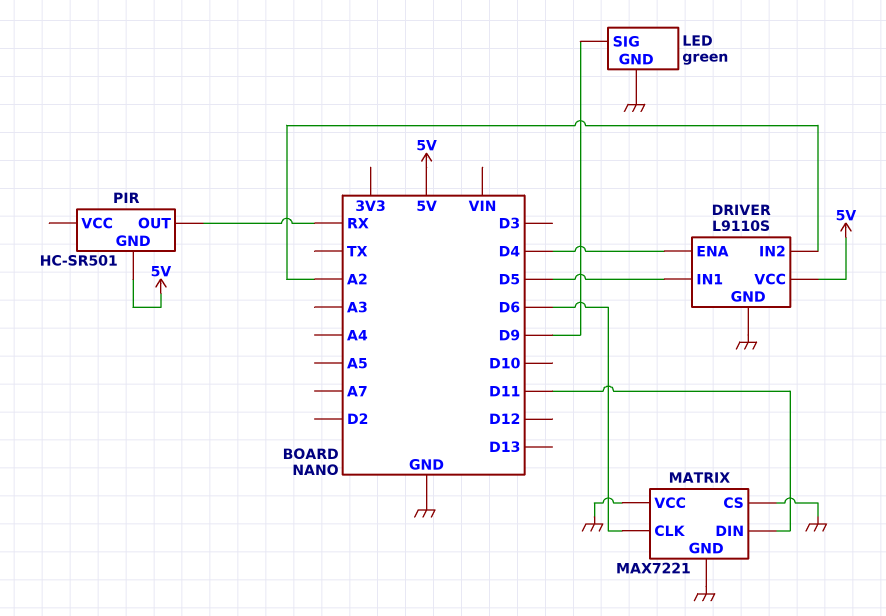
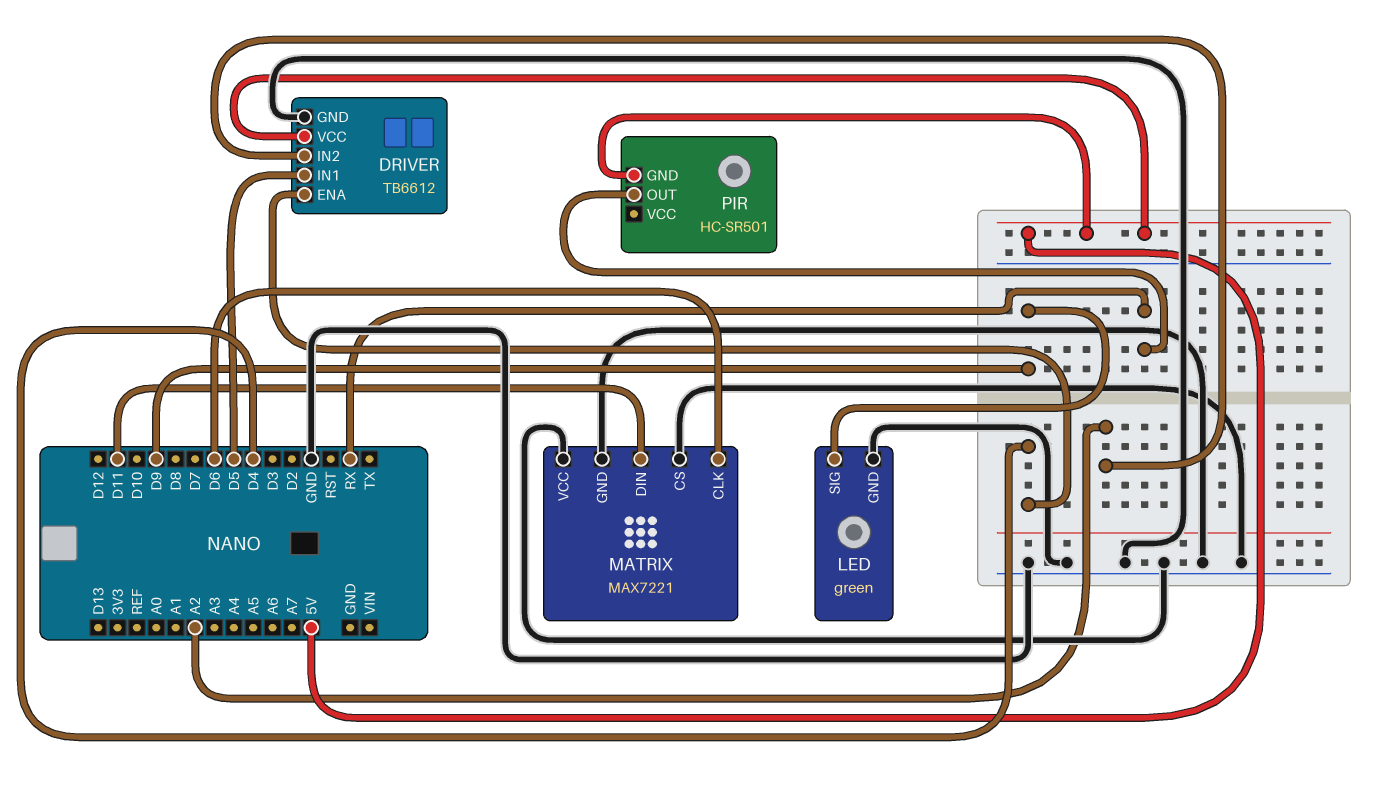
DRIVER: L9110S -> TB6612

